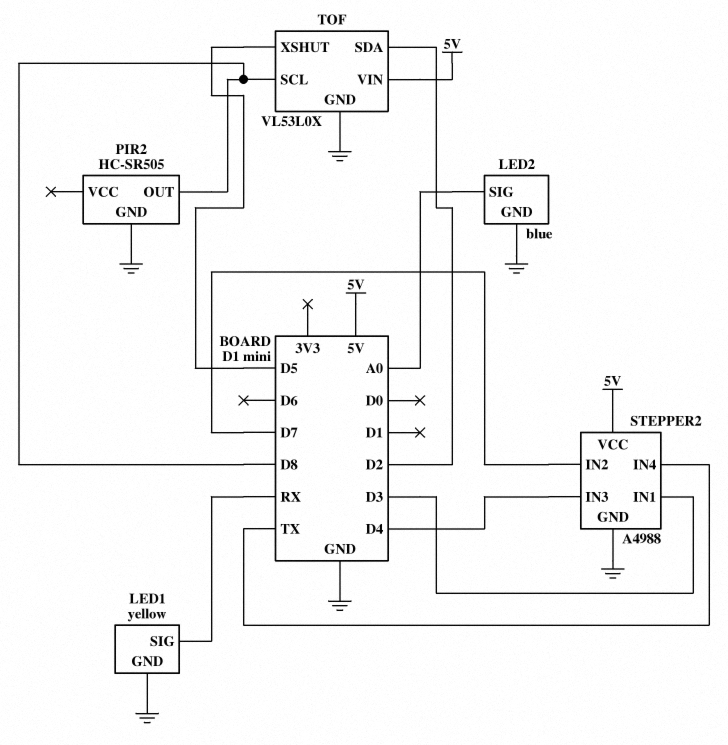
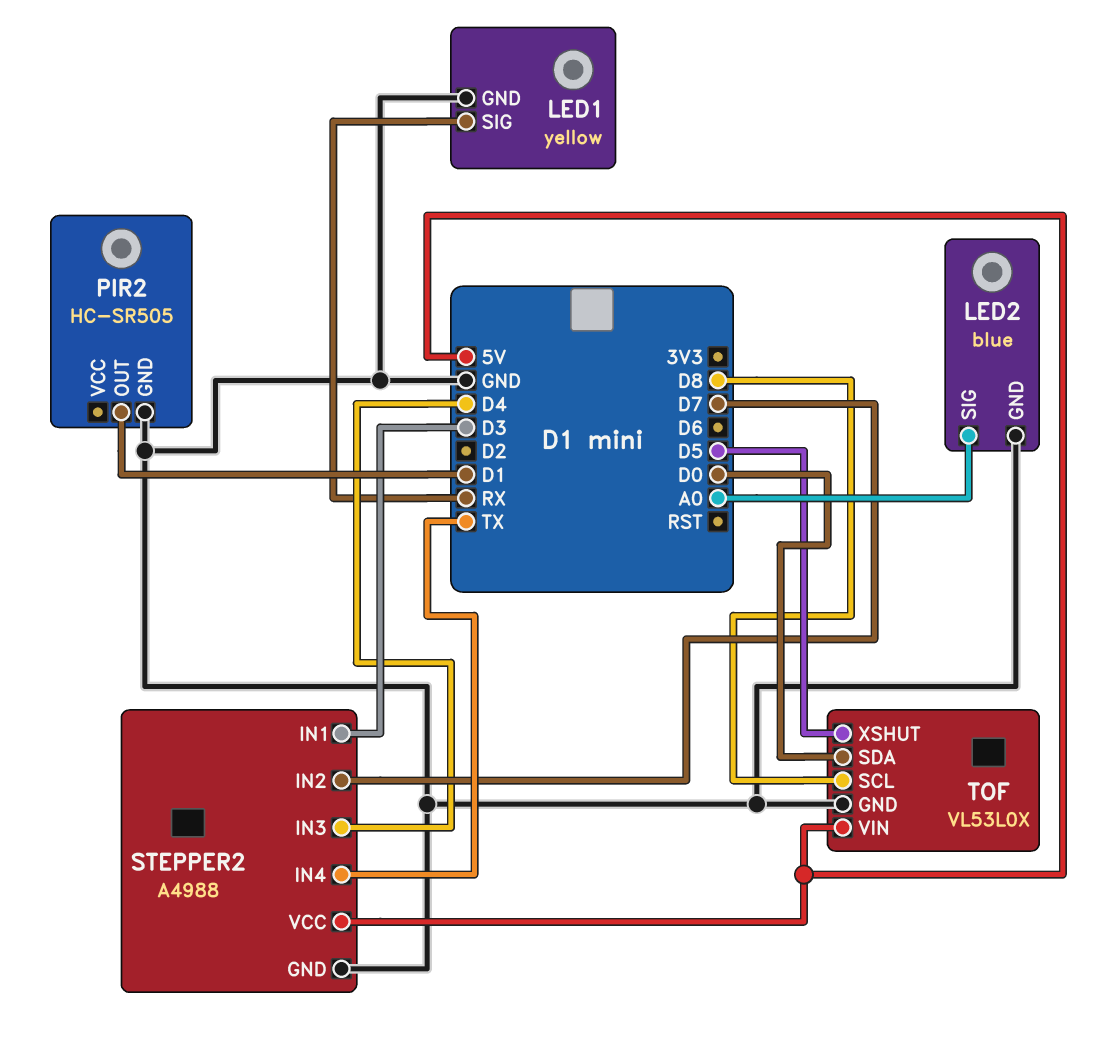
PIR2 pin OUT: D8 -> D1
TOF pin SDA: D2 -> D0

